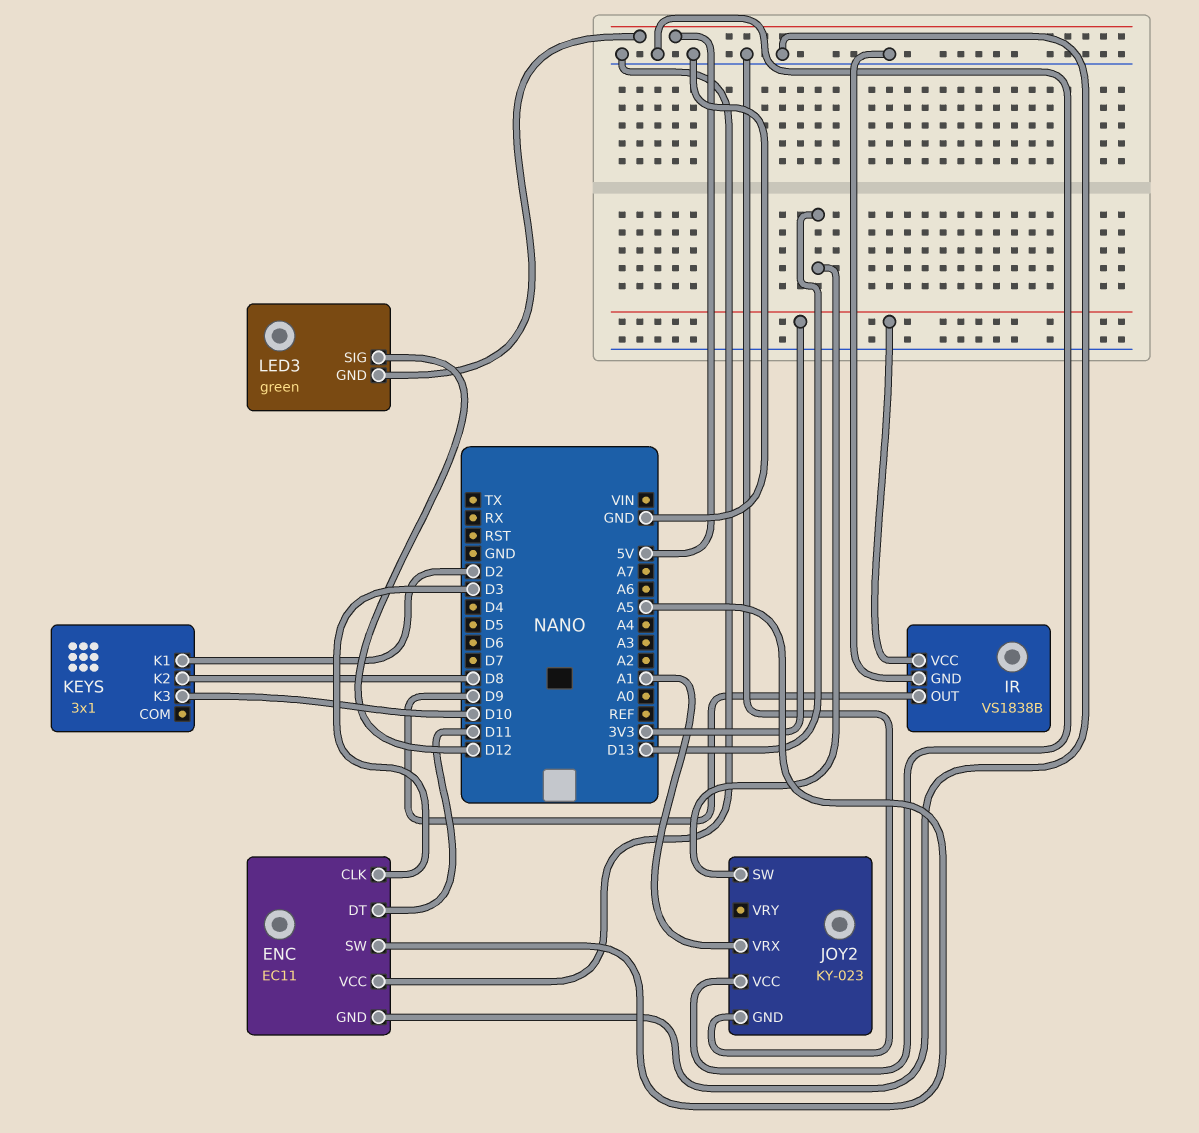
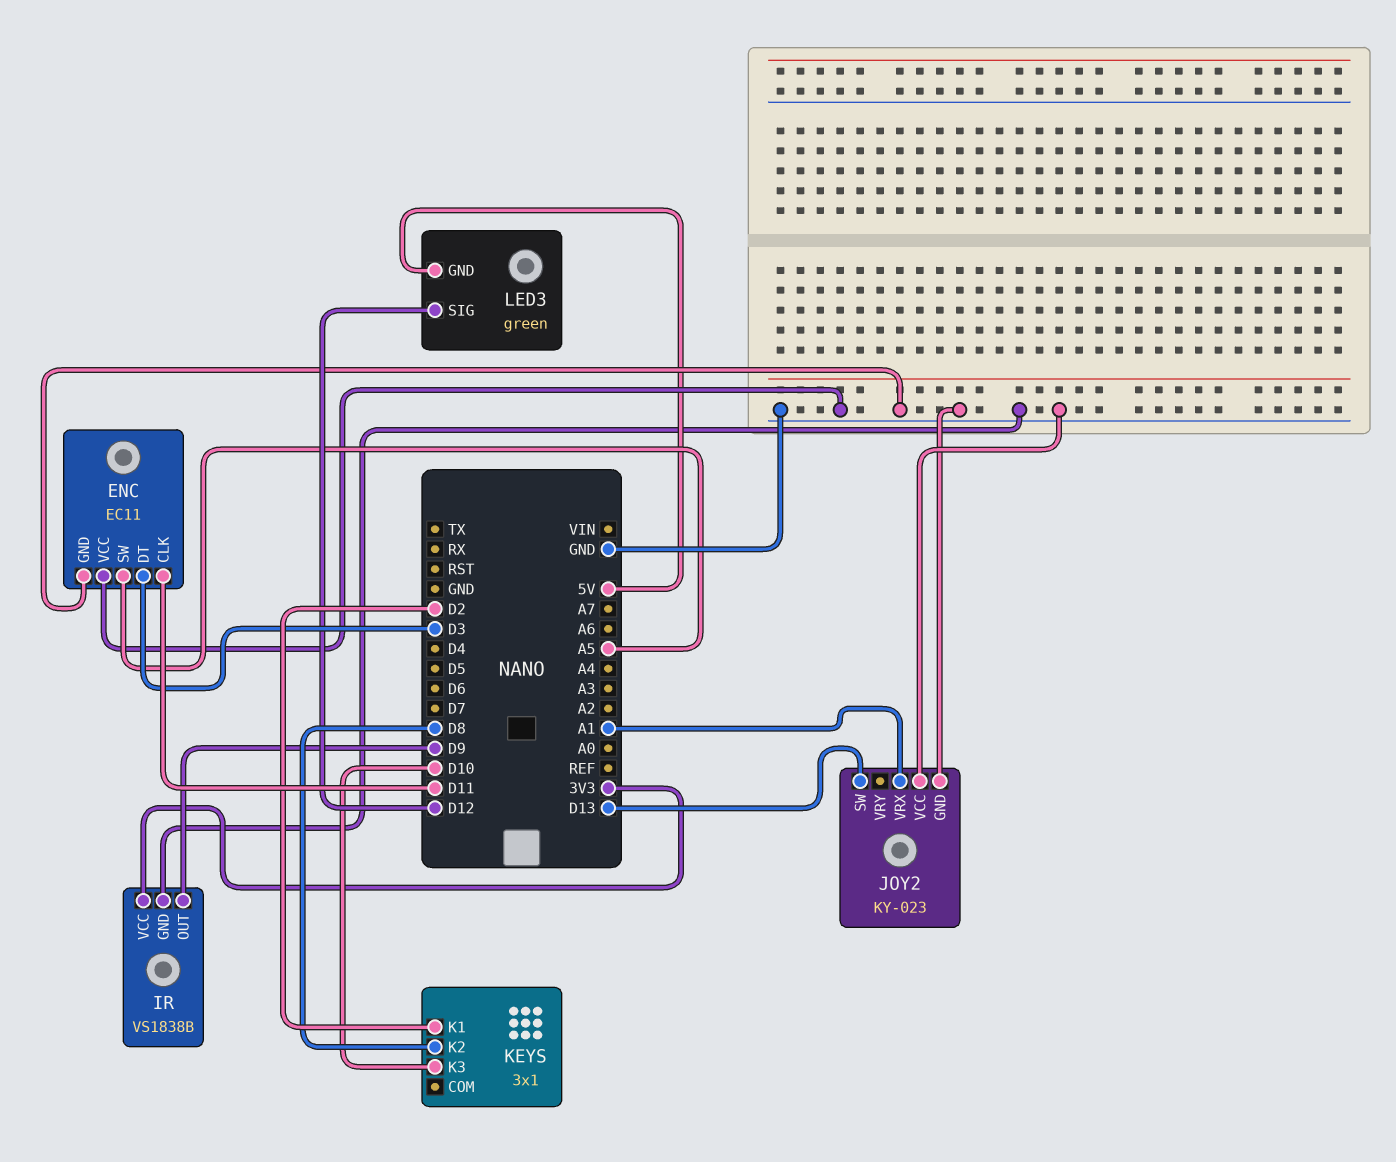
ENC pin CLK: D3 -> D11
ENC pin DT: D11 -> D3

